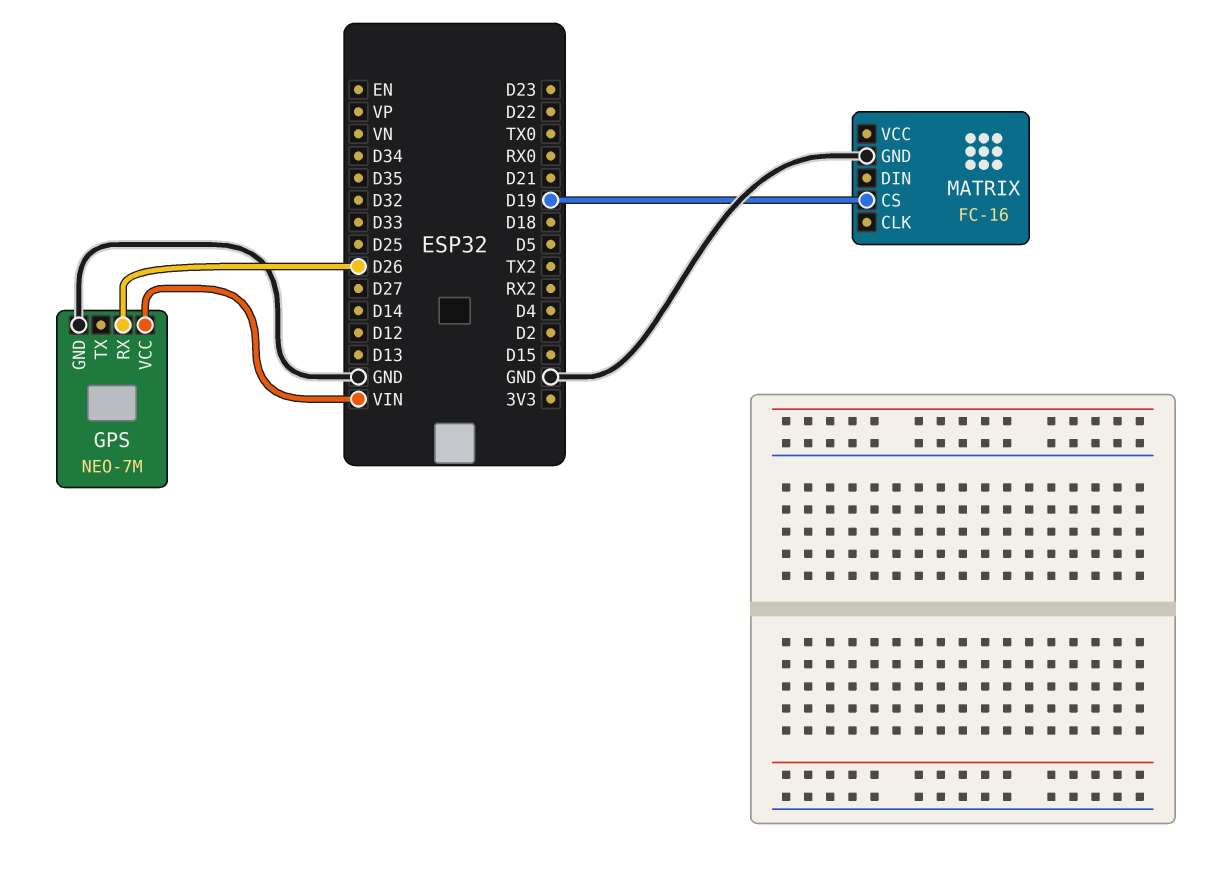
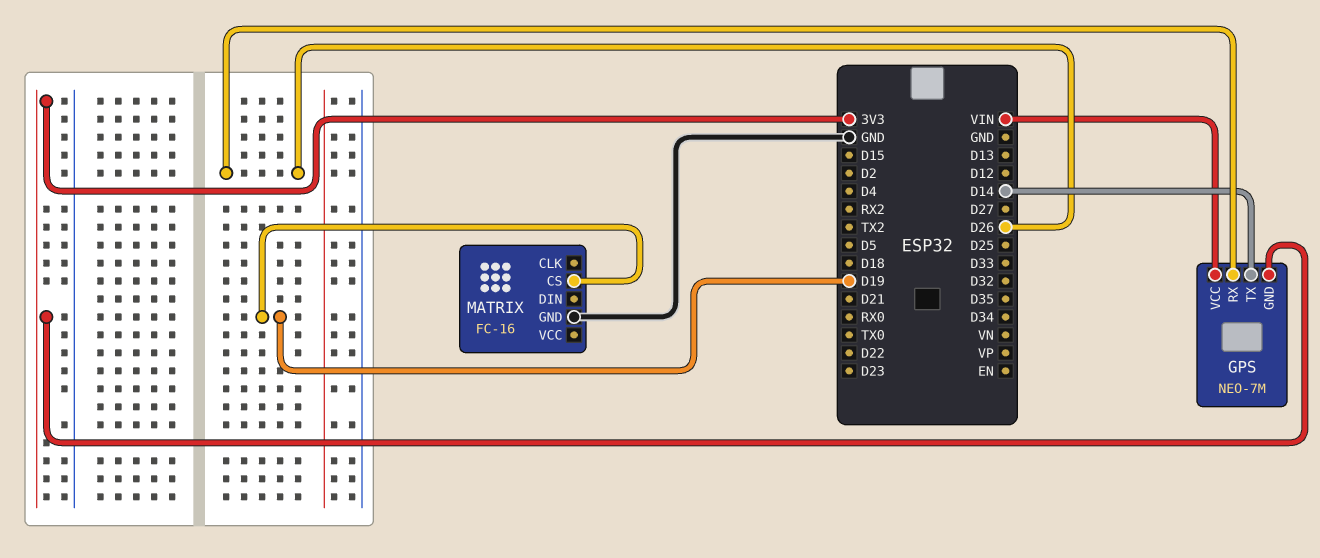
GPS pin GND: GND -> 3V3
GPS pin TX: none -> D14

